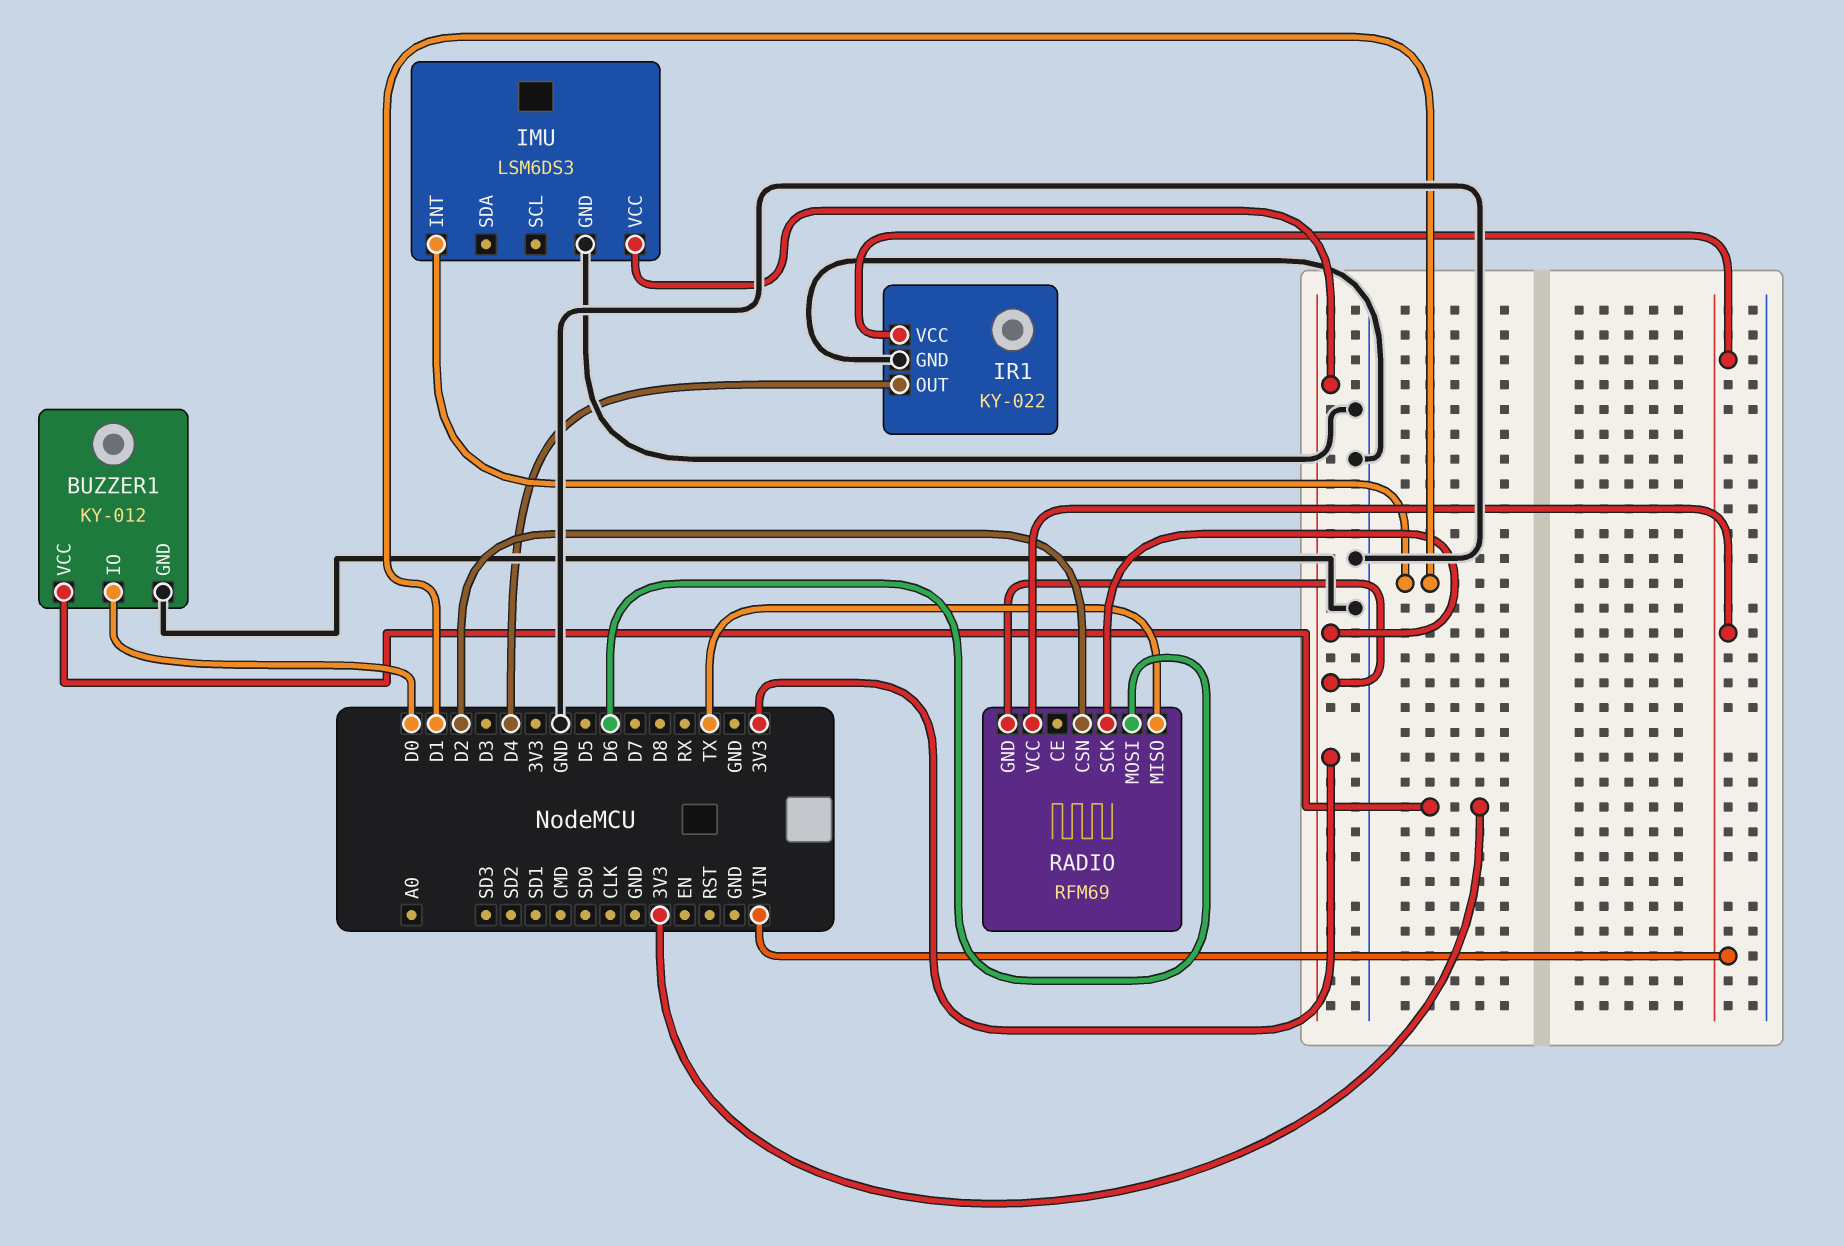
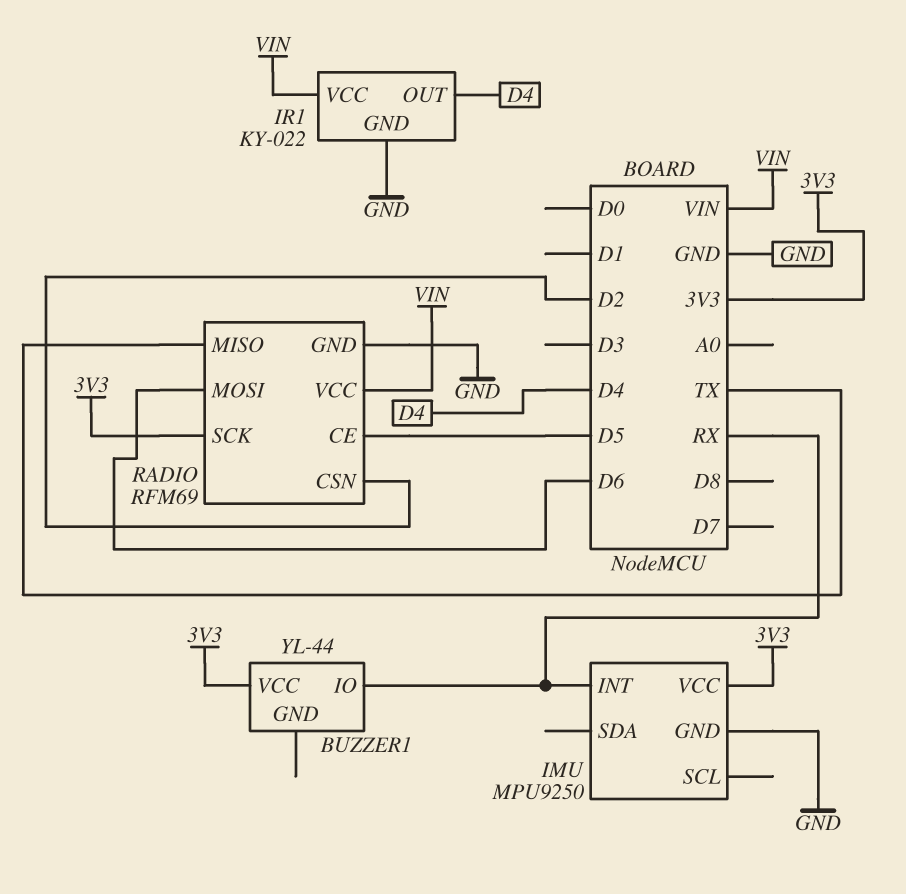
BUZZER1: KY-012 -> YL-44
BUZZER1 pin GND: GND -> none
BUZZER1 pin IO: D0 -> RX
IMU: LSM6DS3 -> MPU9250
IMU pin INT: D1 -> RX
RADIO pin CE: none -> D5
RADIO pin GND: 3V3 -> GND

